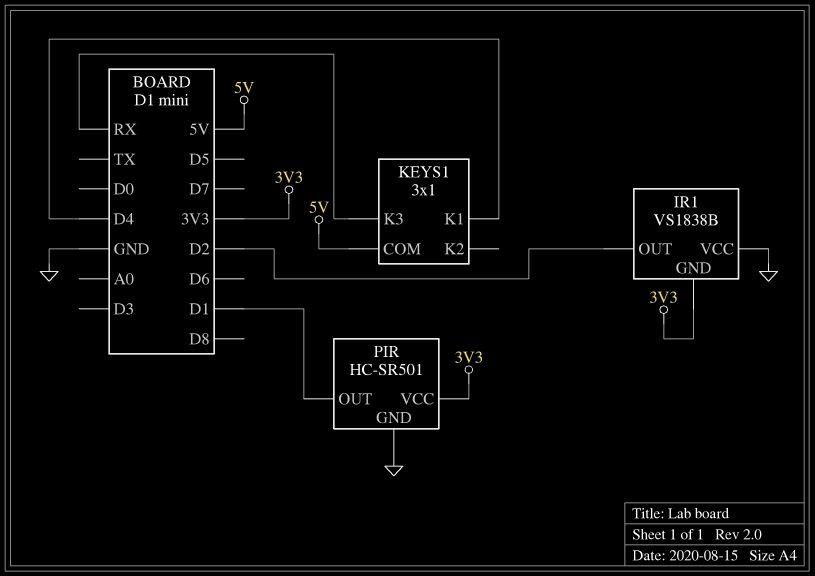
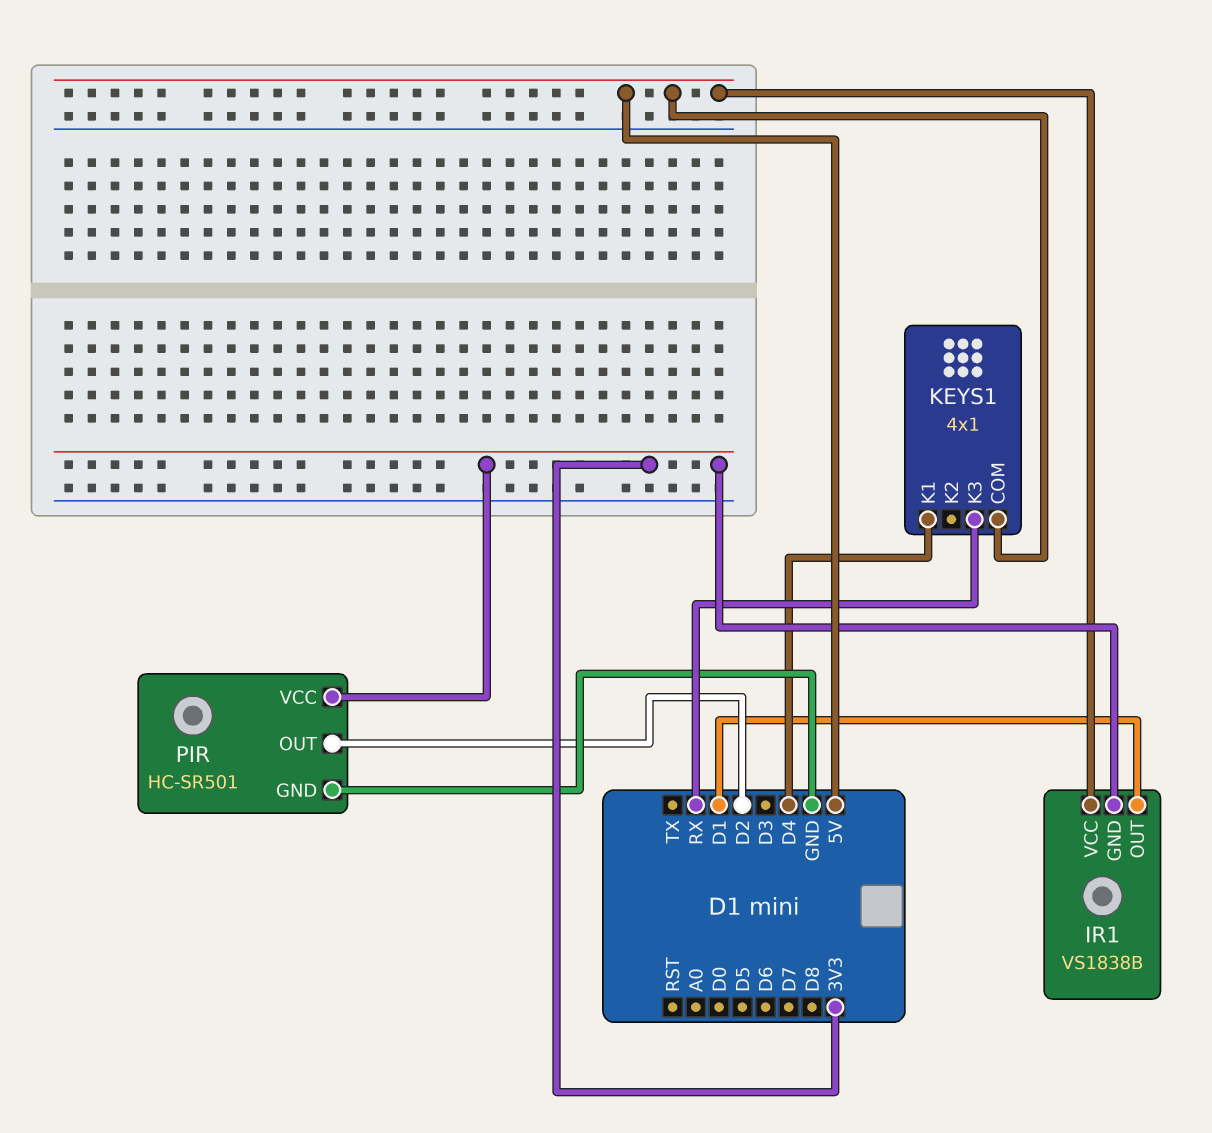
IR1 pin OUT: D2 -> D1
IR1 pin VCC: GND -> 5V
KEYS1: 3x1 -> 4x1
PIR pin OUT: D1 -> D2

